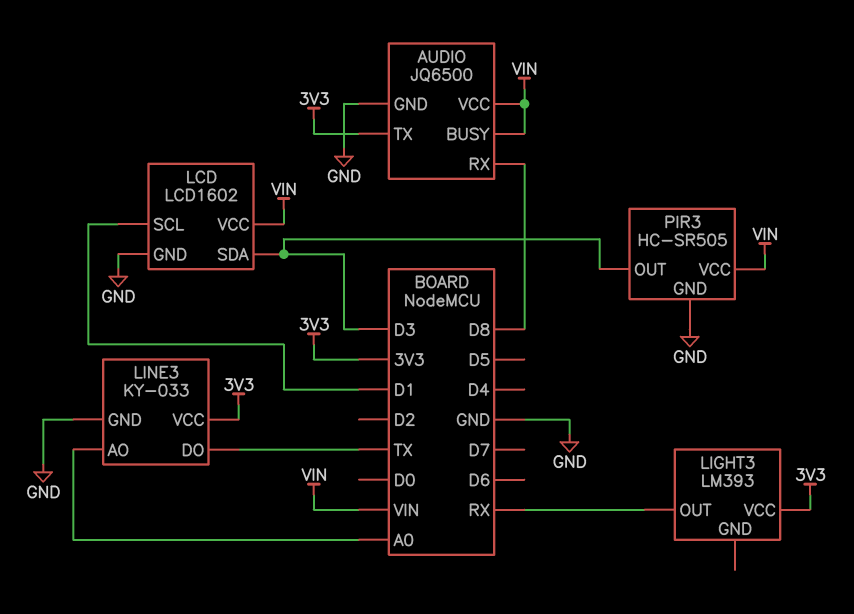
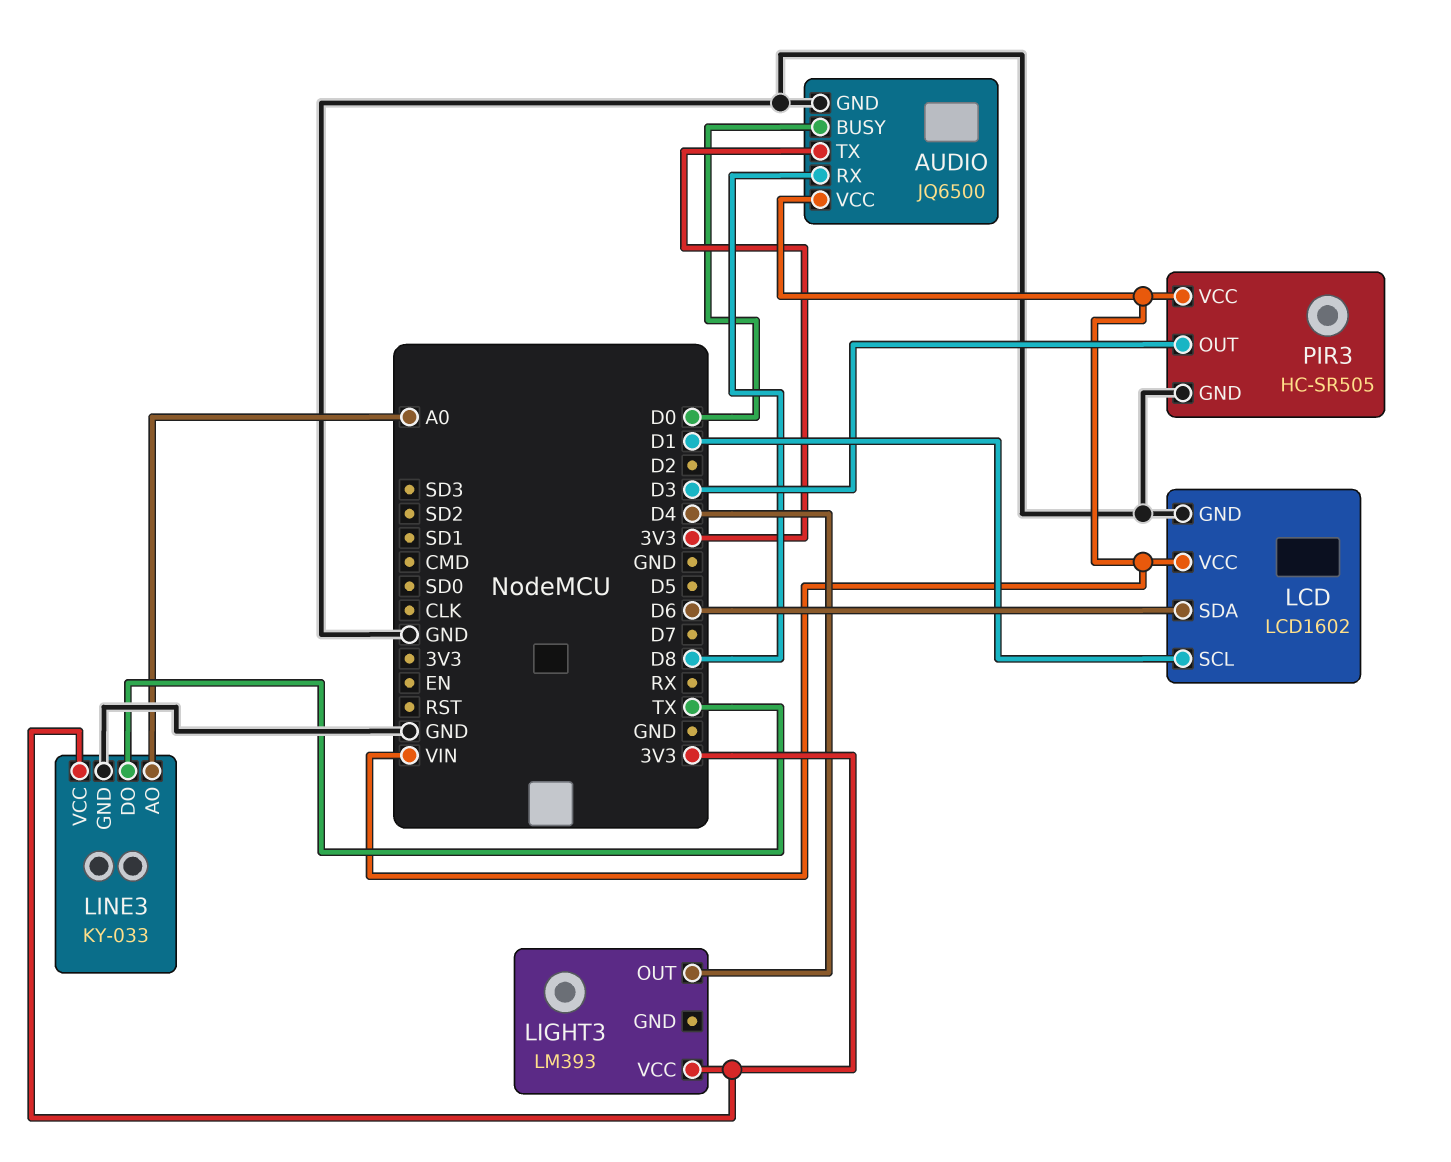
AUDIO pin BUSY: VIN -> D0
LCD pin SDA: D3 -> D6
LIGHT3 pin OUT: RX -> D4

